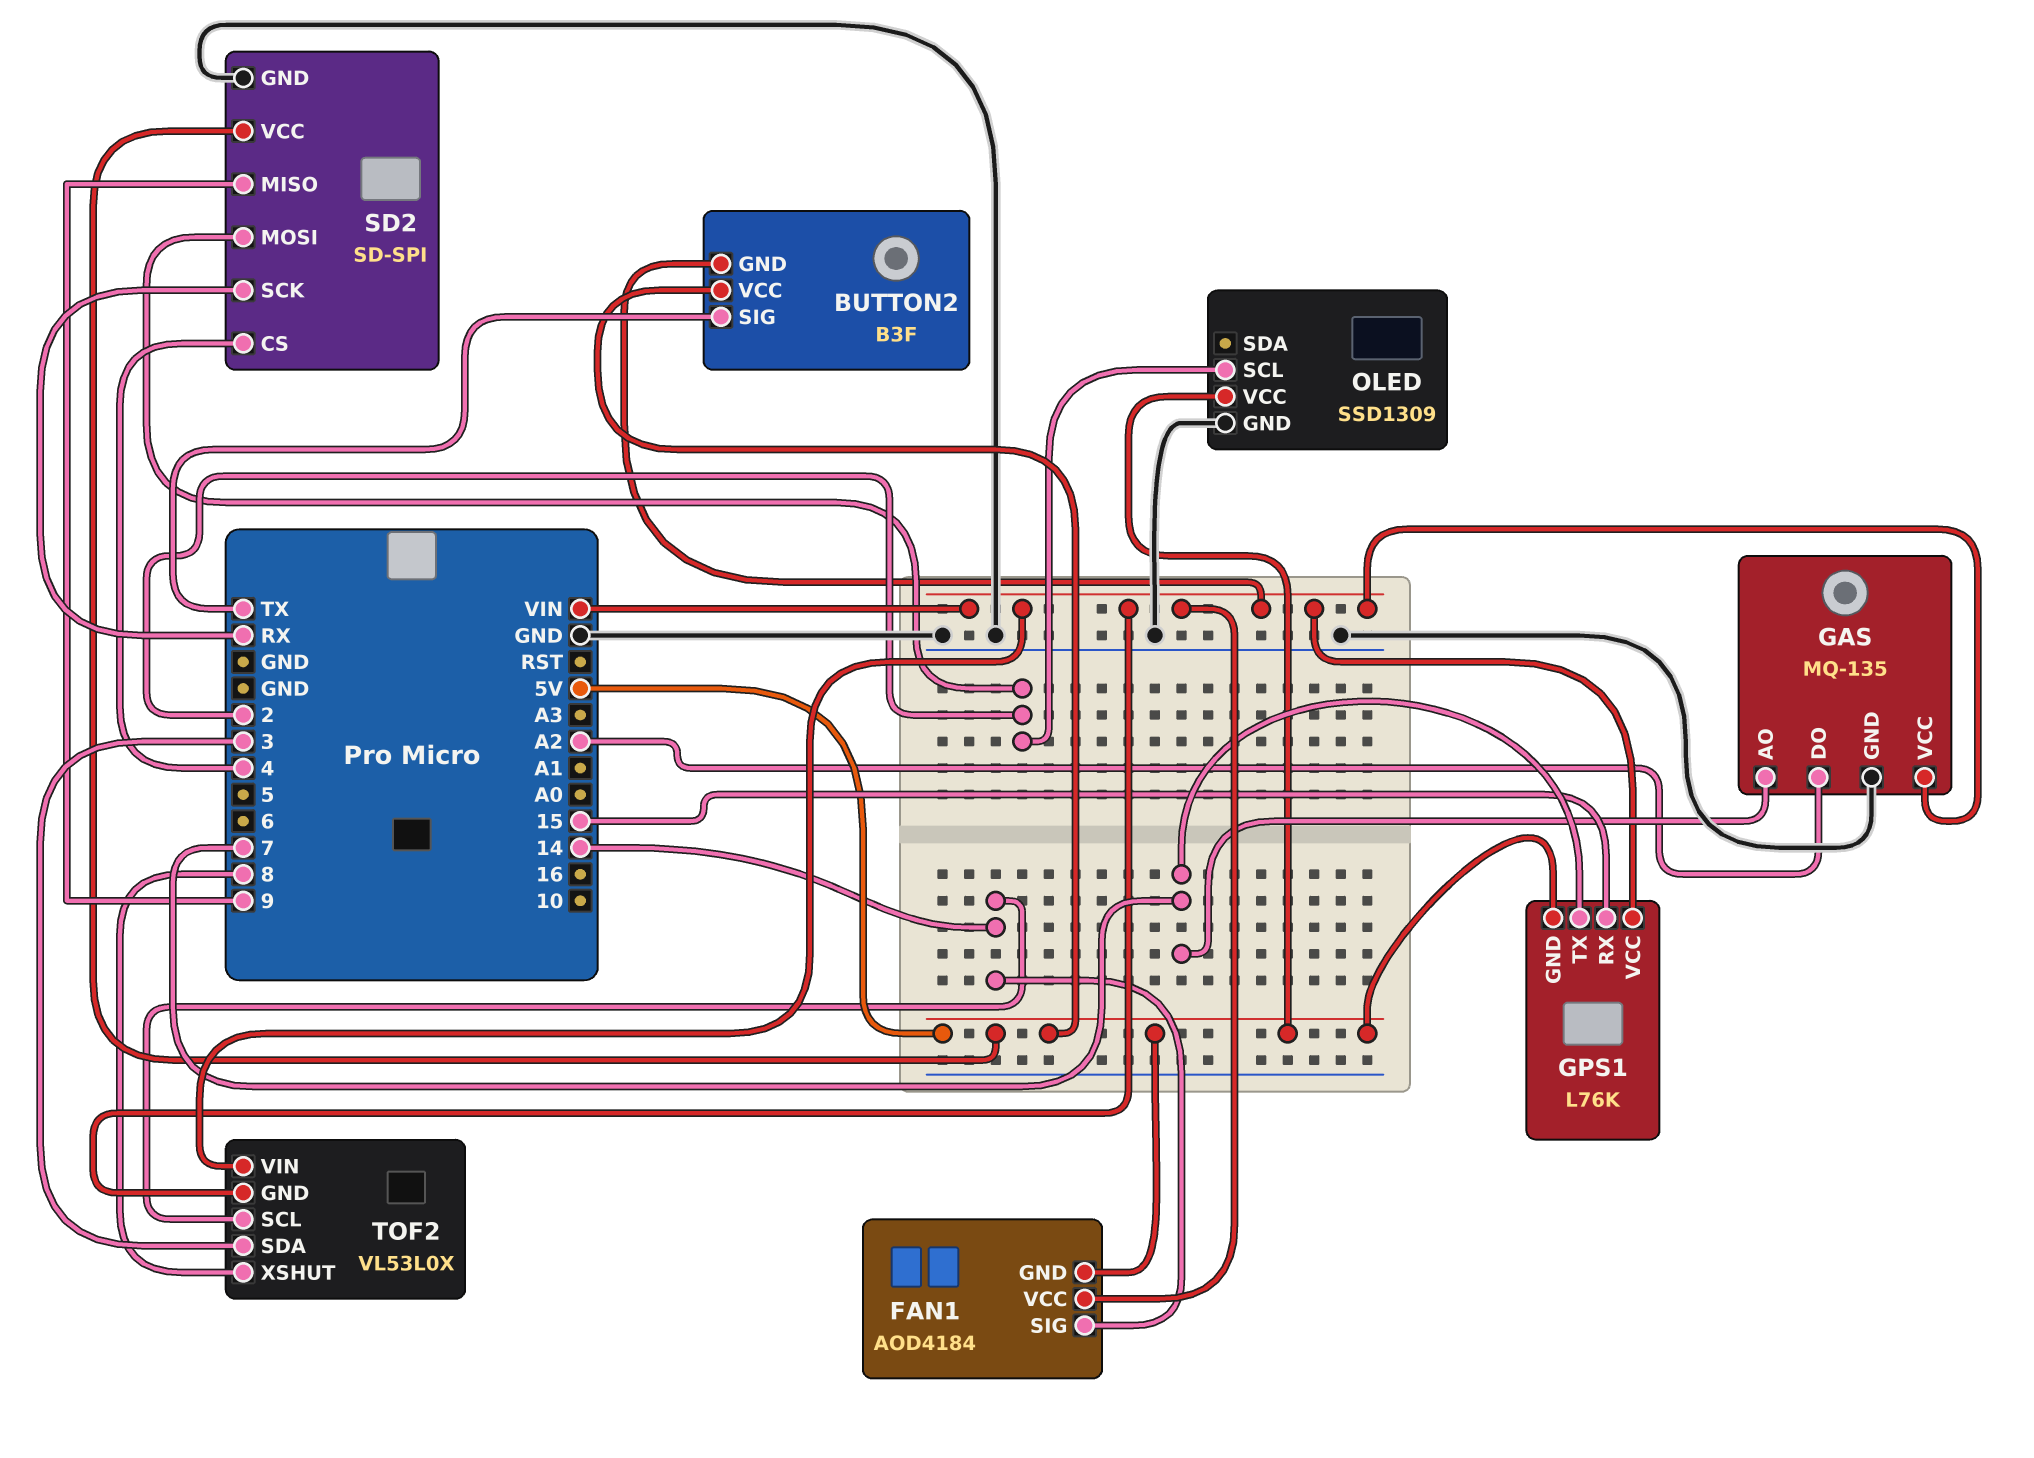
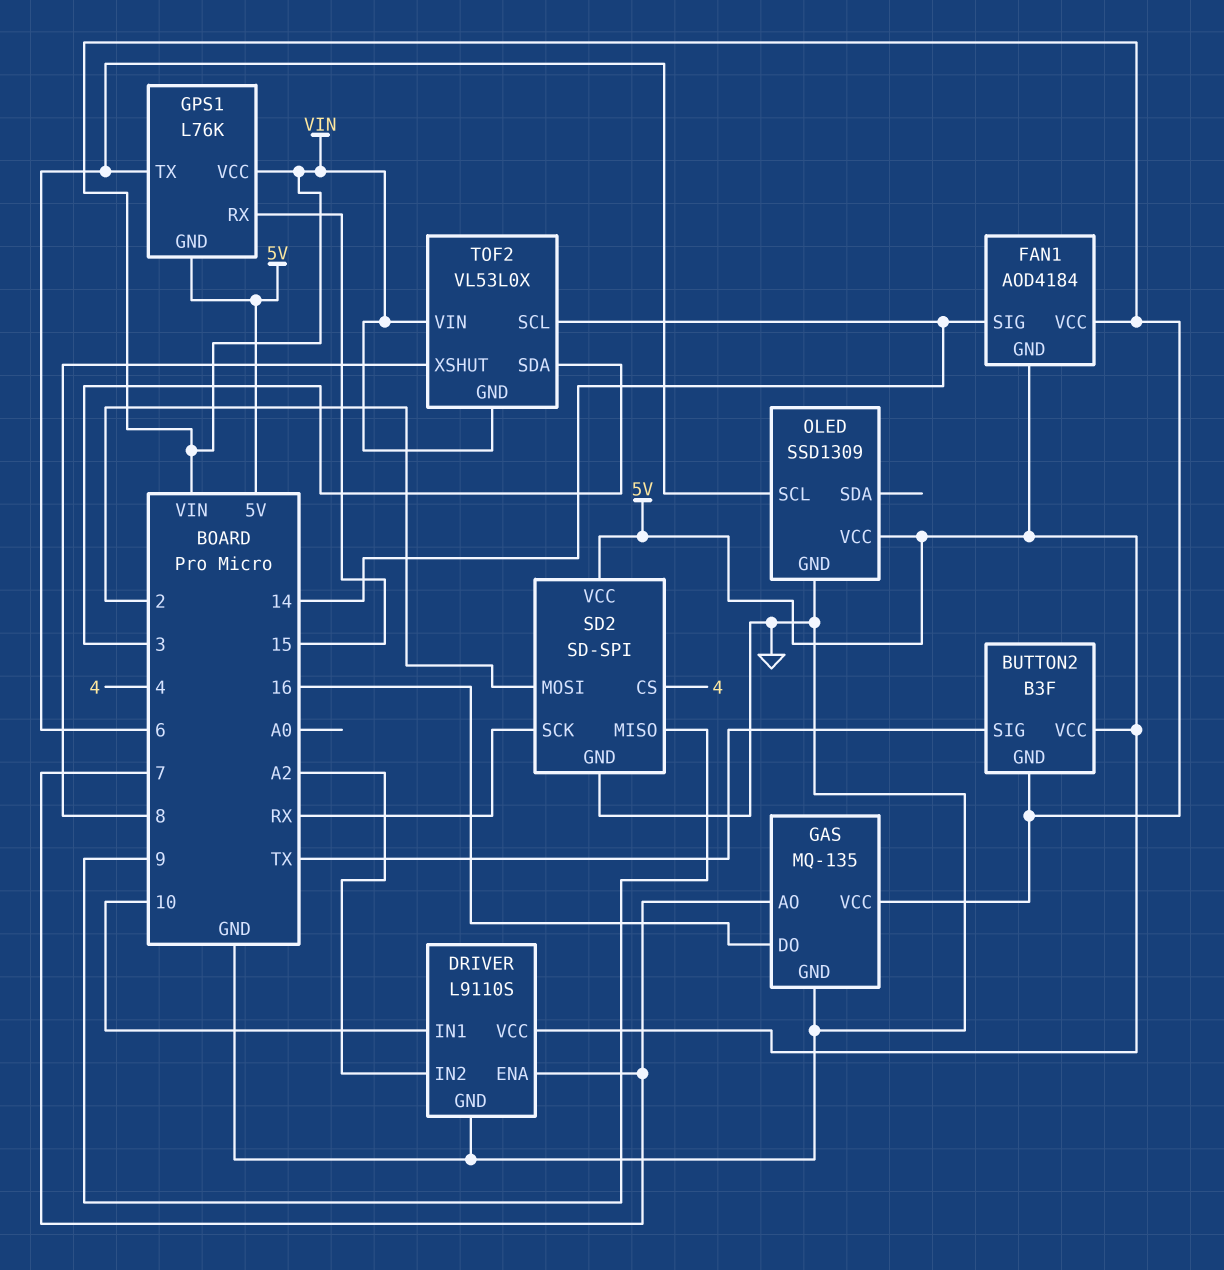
DRIVER: none -> L9110S
DRIVER pin ENA: none -> 7
DRIVER pin GND: none -> GND
DRIVER pin IN1: none -> 10
DRIVER pin IN2: none -> A2
DRIVER pin VCC: none -> 5V
GAS pin DO: A2 -> 16
GPS1 pin TX: 7 -> 6
OLED pin SCL: 2 -> 6

